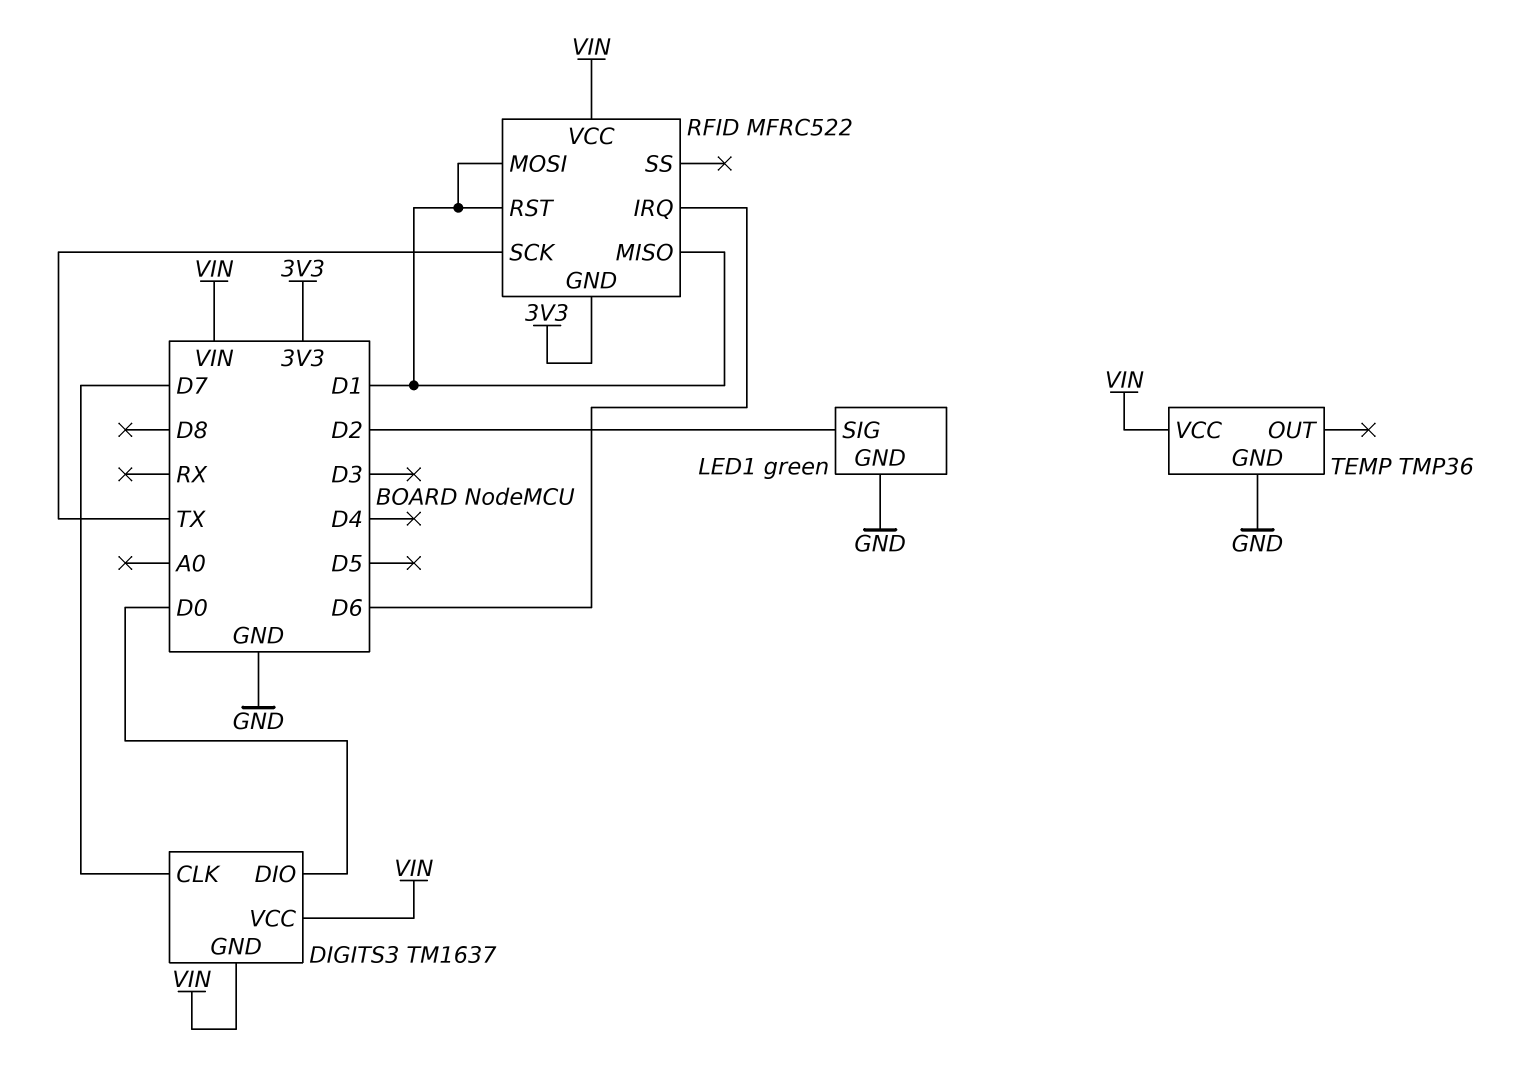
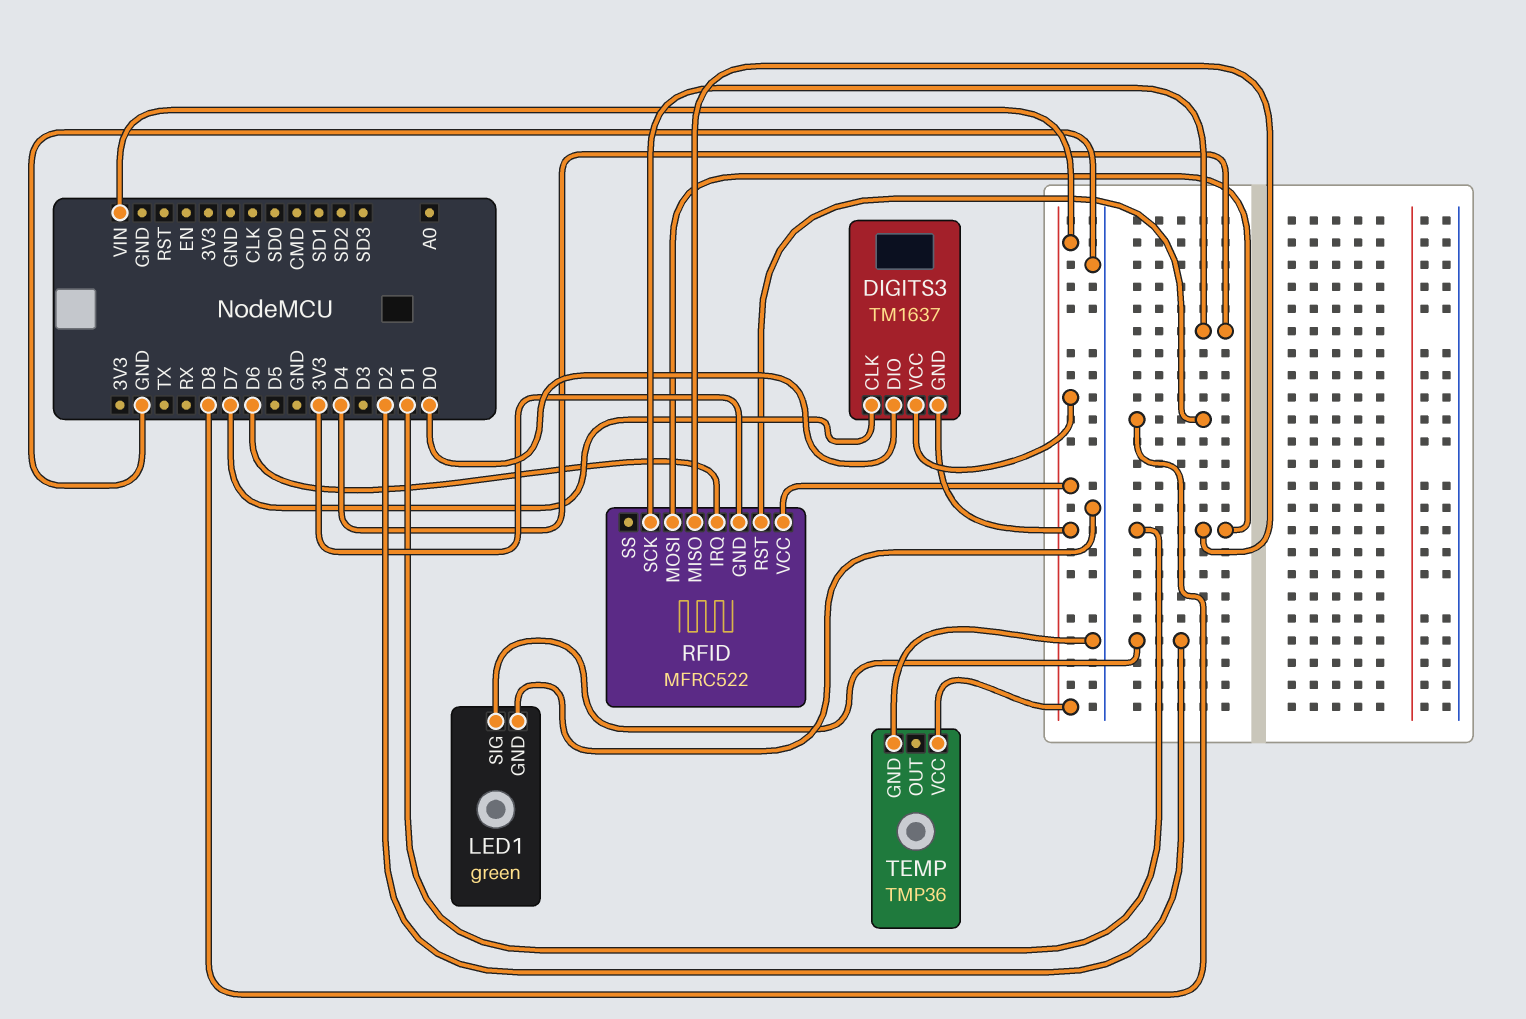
RFID pin RST: D1 -> D8
RFID pin SCK: TX -> D4

